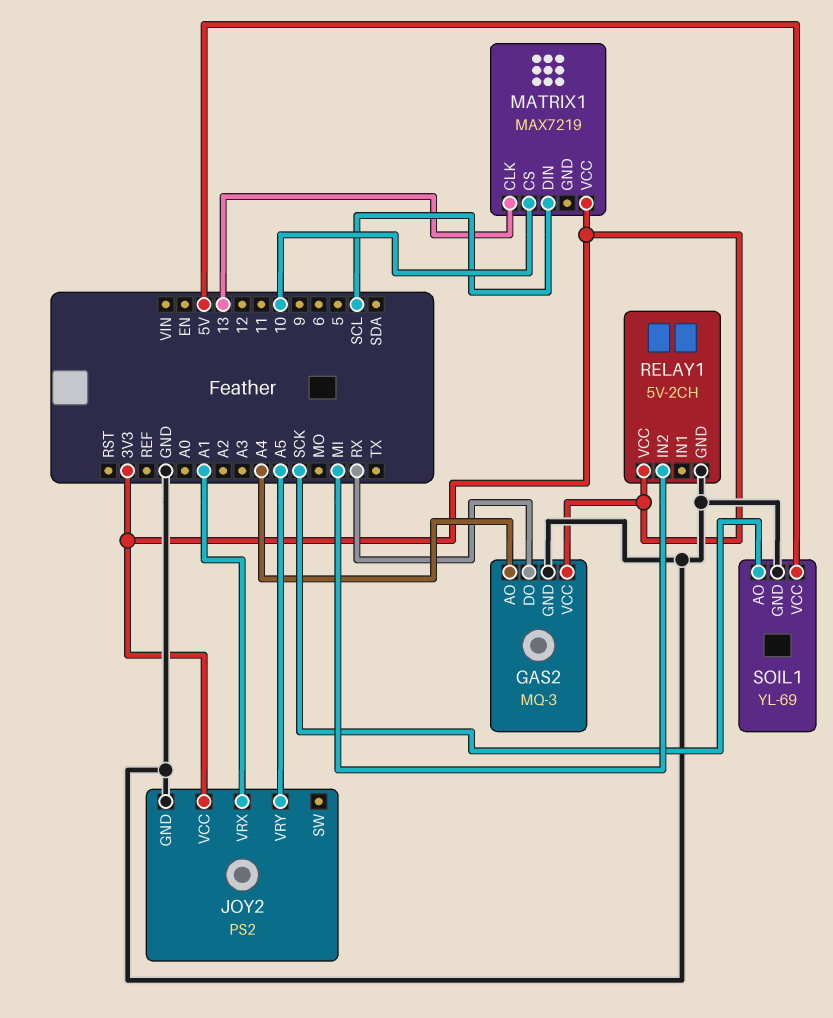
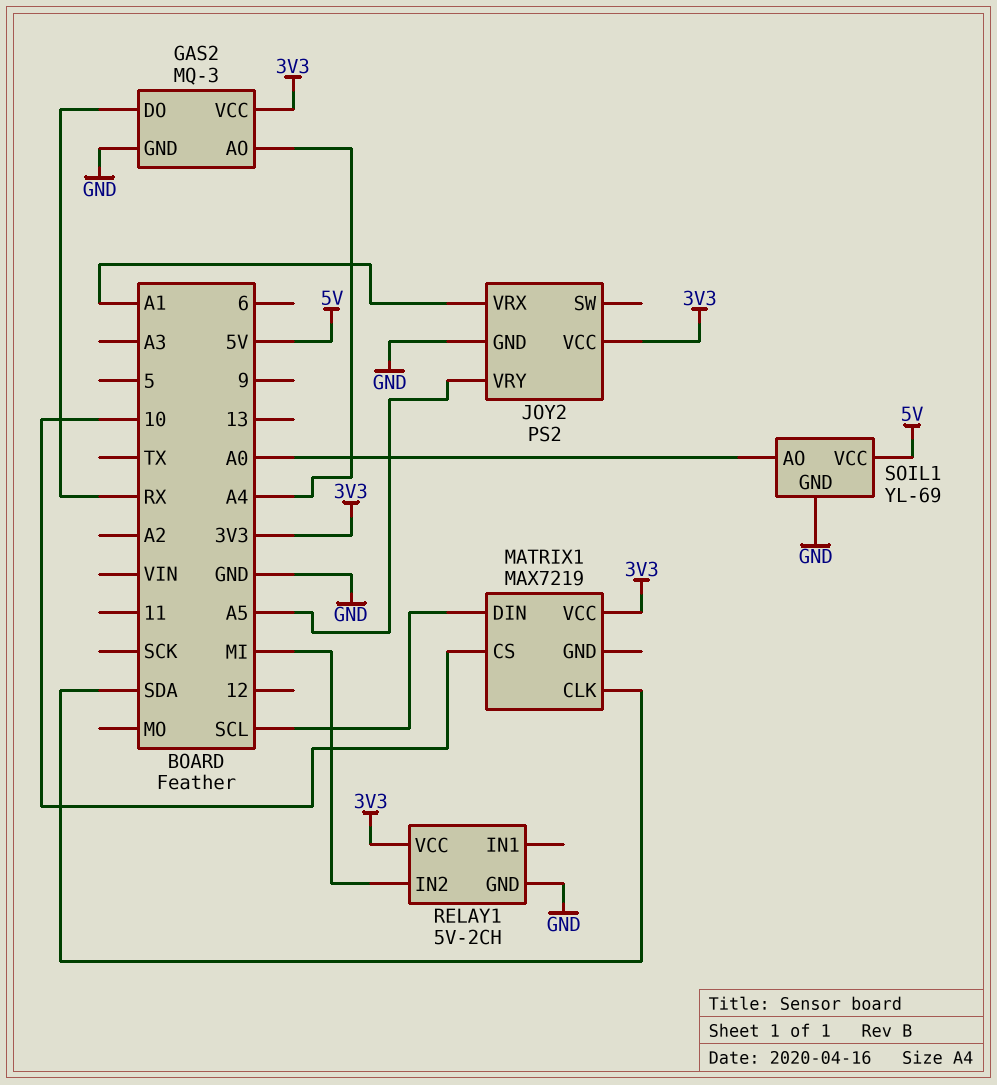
MATRIX1 pin CLK: 13 -> SDA
SOIL1 pin AO: SCK -> A0

